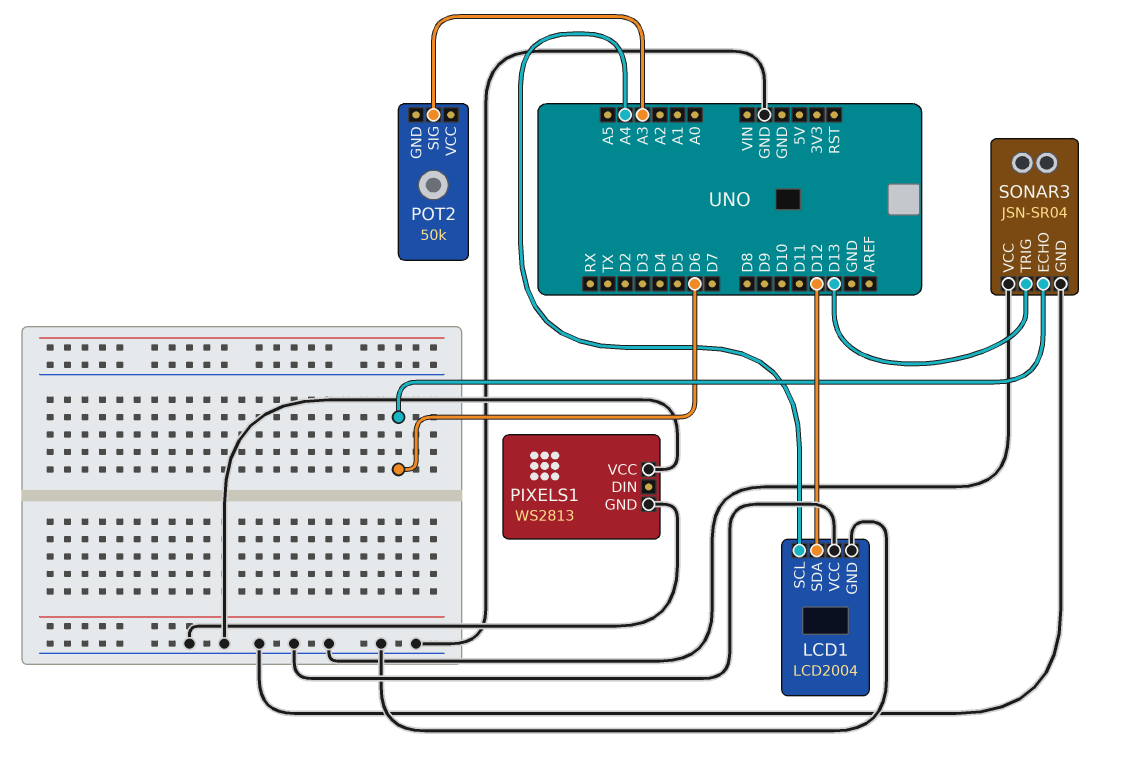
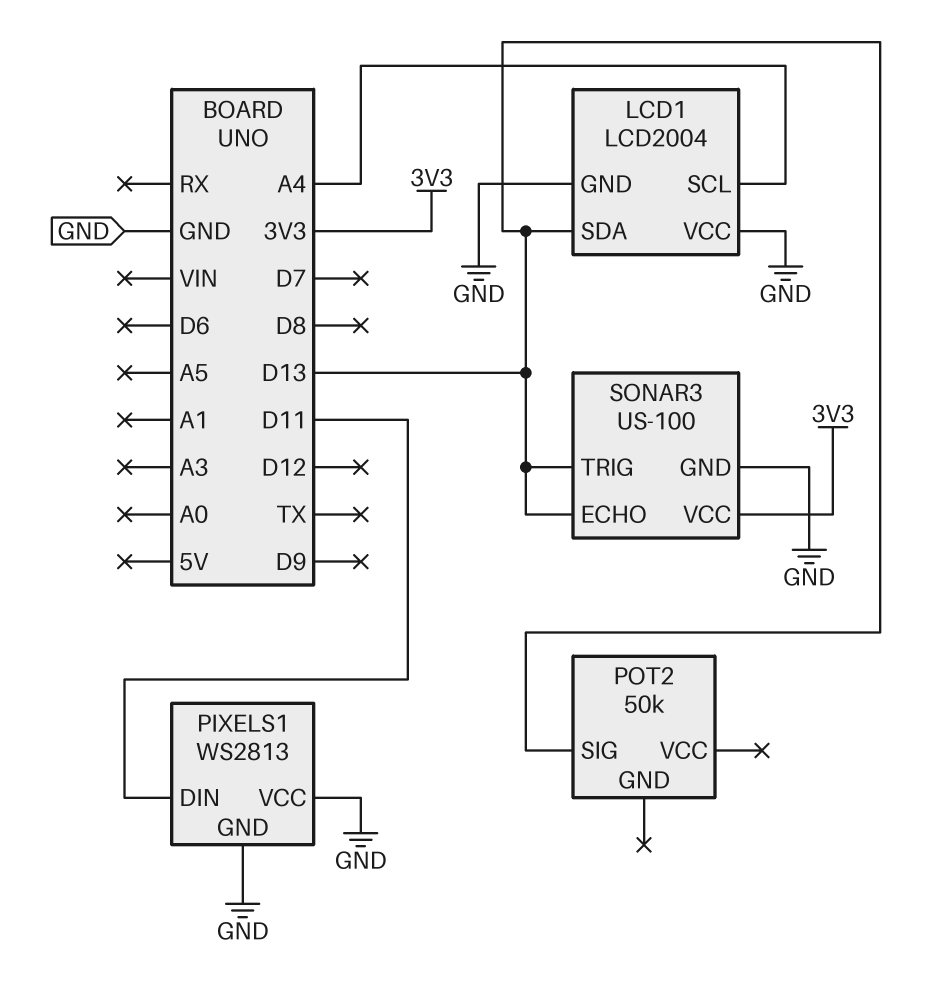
LCD1 pin SDA: D12 -> D13
PIXELS1 pin DIN: none -> D11
POT2 pin SIG: A3 -> D13
SONAR3: JSN-SR04 -> US-100
SONAR3 pin ECHO: D6 -> D13
SONAR3 pin VCC: GND -> 3V3

